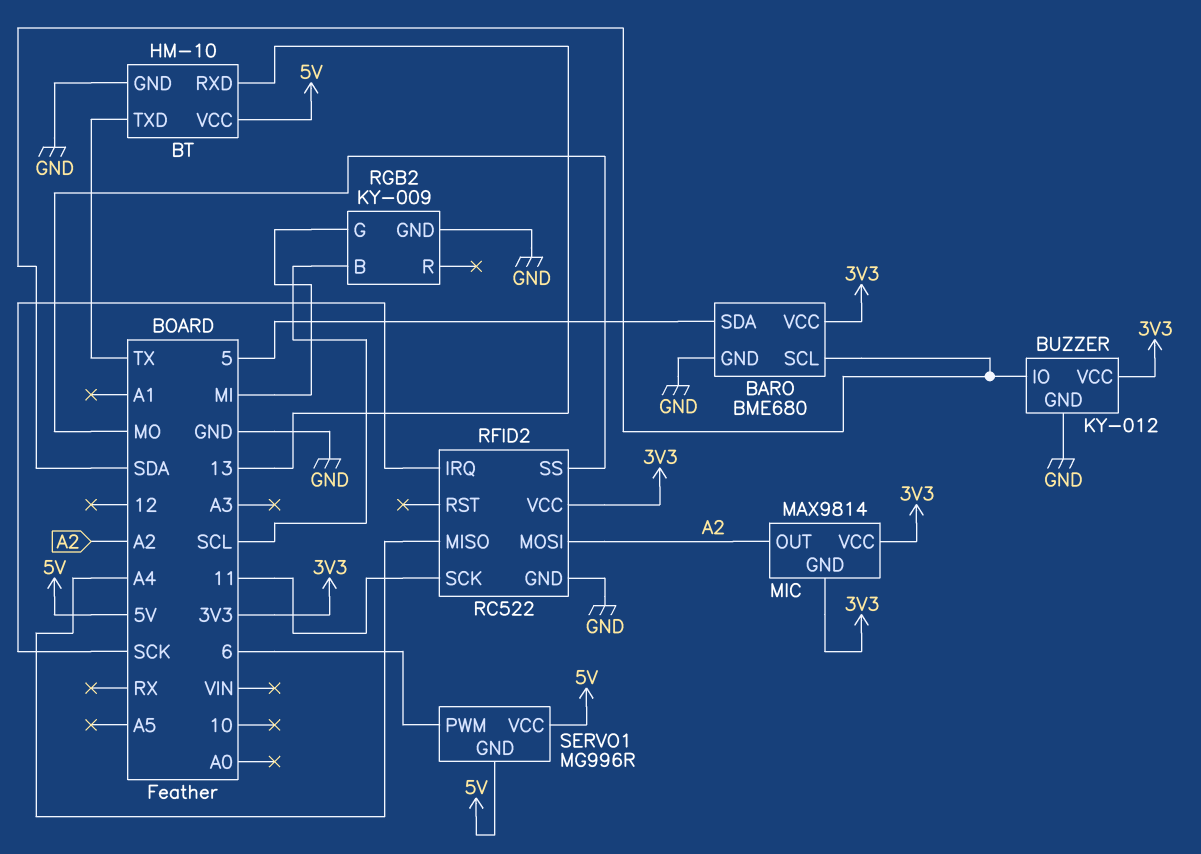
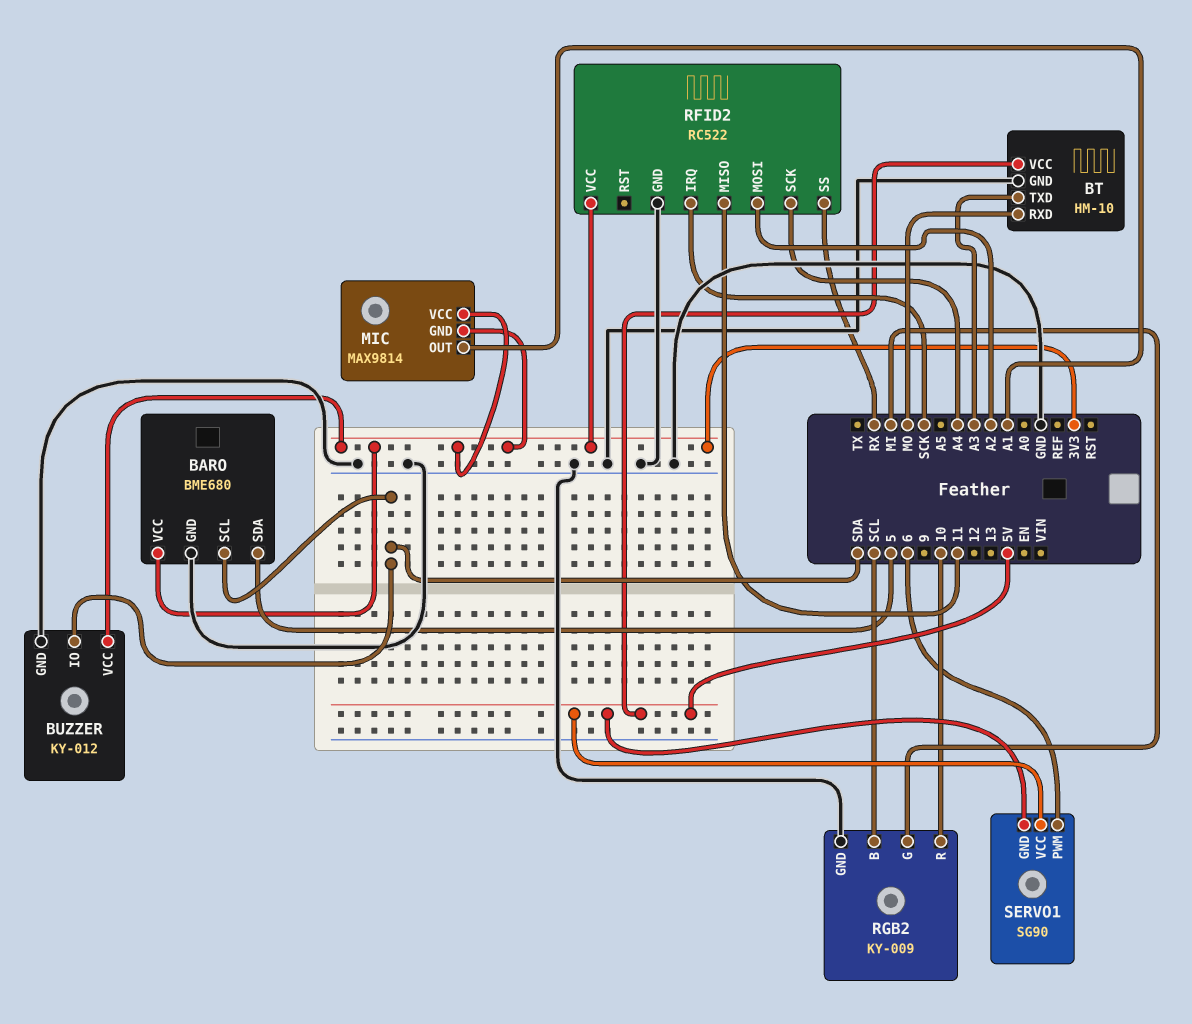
BT pin RXD: 13 -> MO
BT pin TXD: TX -> A3
MIC pin OUT: A2 -> A1
RFID2 pin MISO: A4 -> 11
RFID2 pin SCK: 11 -> A4
RFID2 pin SS: MO -> RX
RGB2 pin R: none -> 10
SERVO1: MG996R -> SG90

